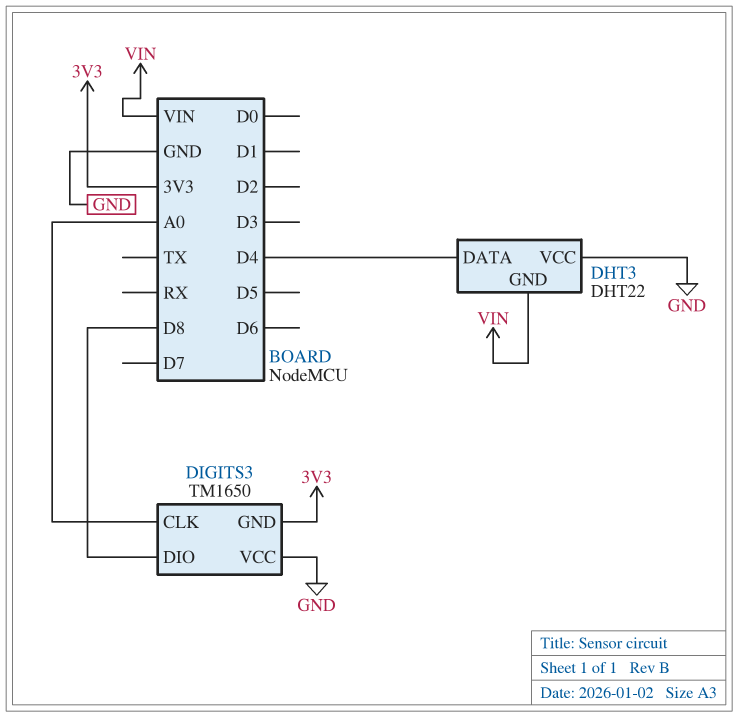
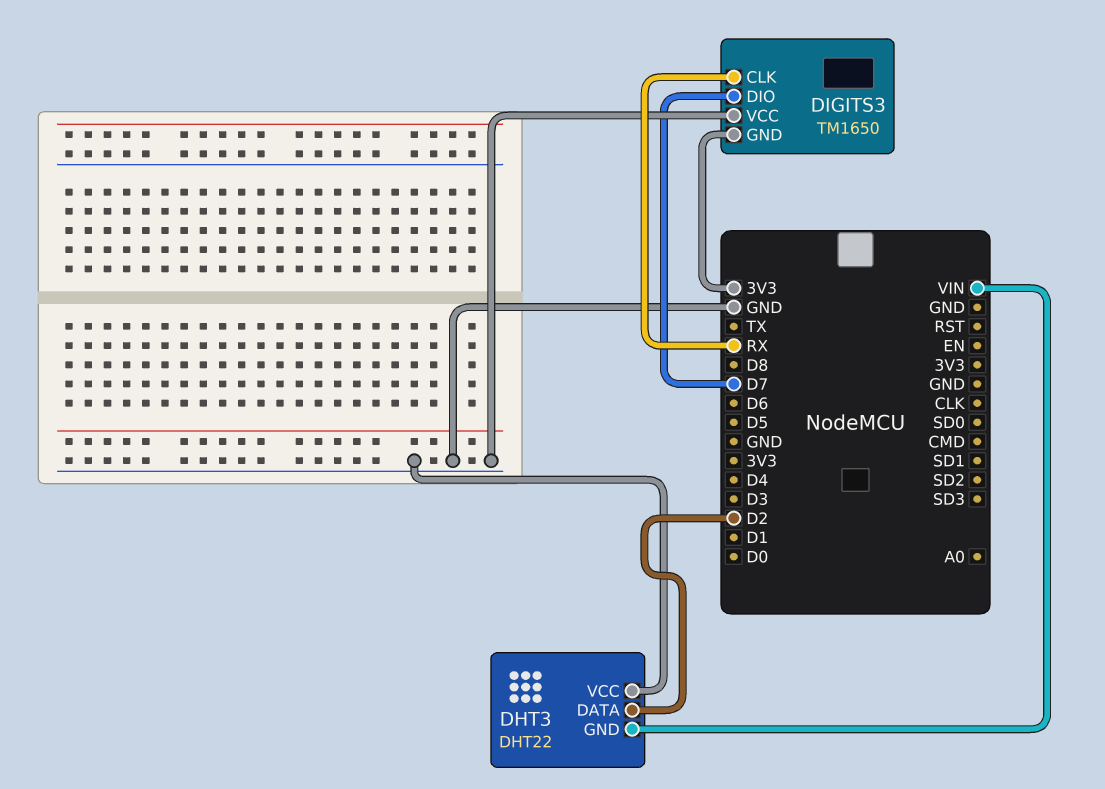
DHT3 pin DATA: D4 -> D2
DIGITS3 pin CLK: A0 -> RX
DIGITS3 pin DIO: D8 -> D7

